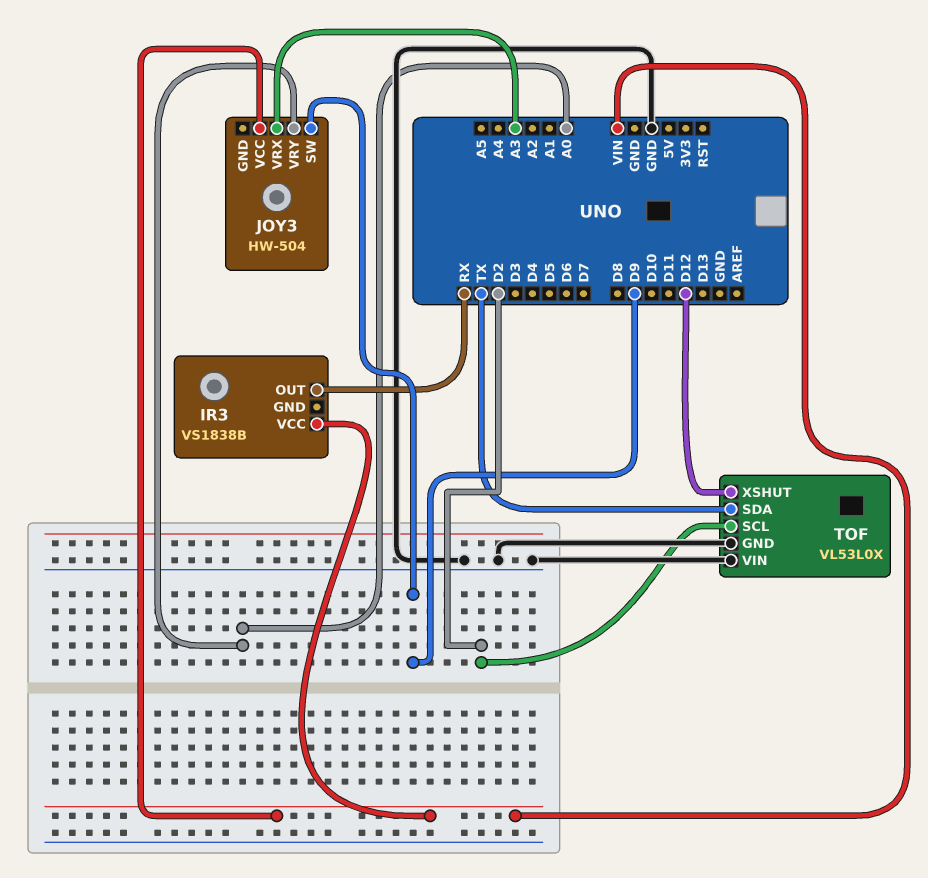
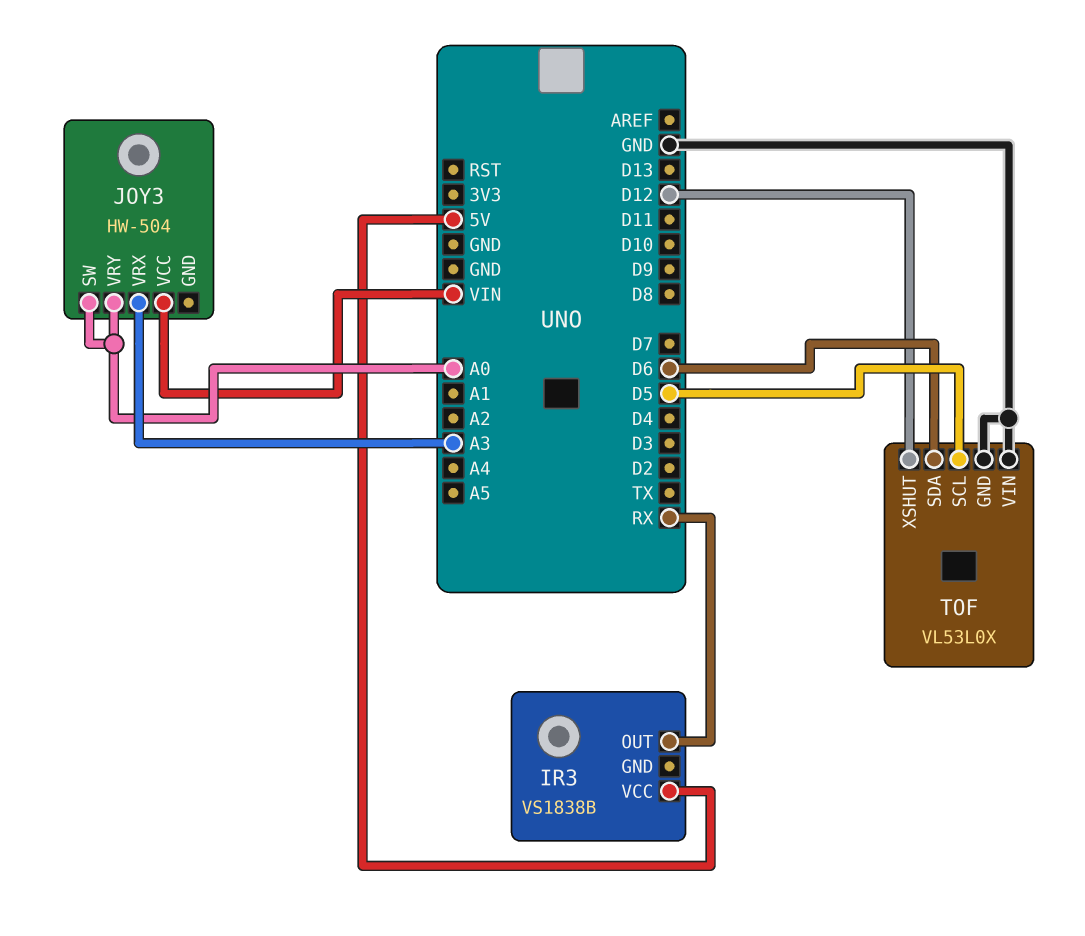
IR3 pin VCC: VIN -> 5V
JOY3 pin SW: D9 -> A0
TOF pin SCL: D2 -> D5
TOF pin SDA: TX -> D6

